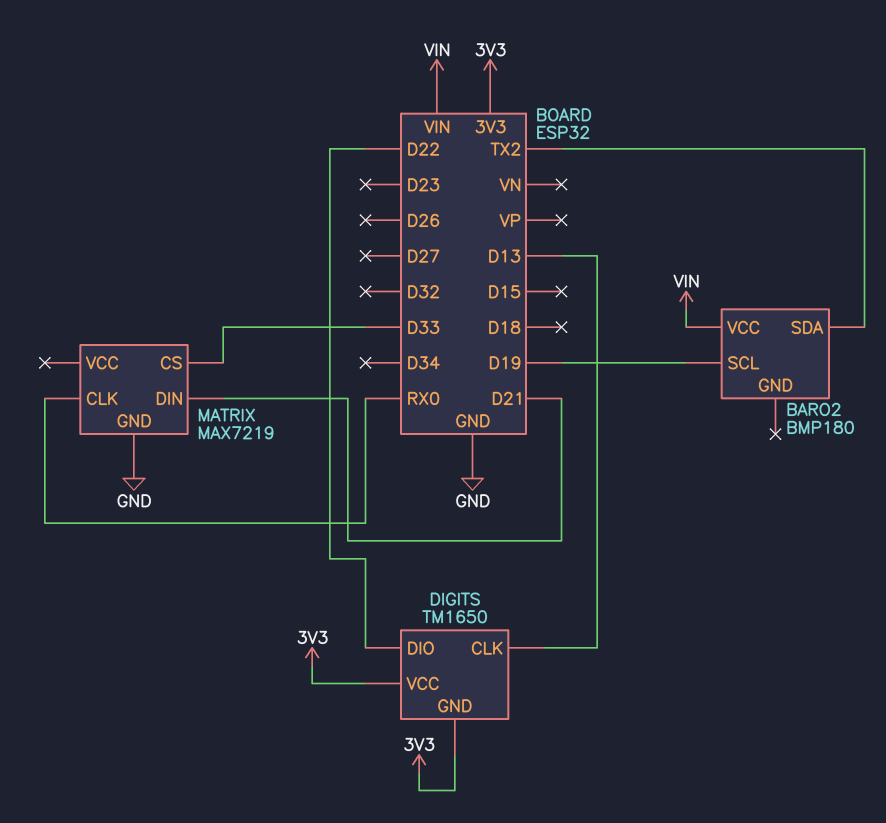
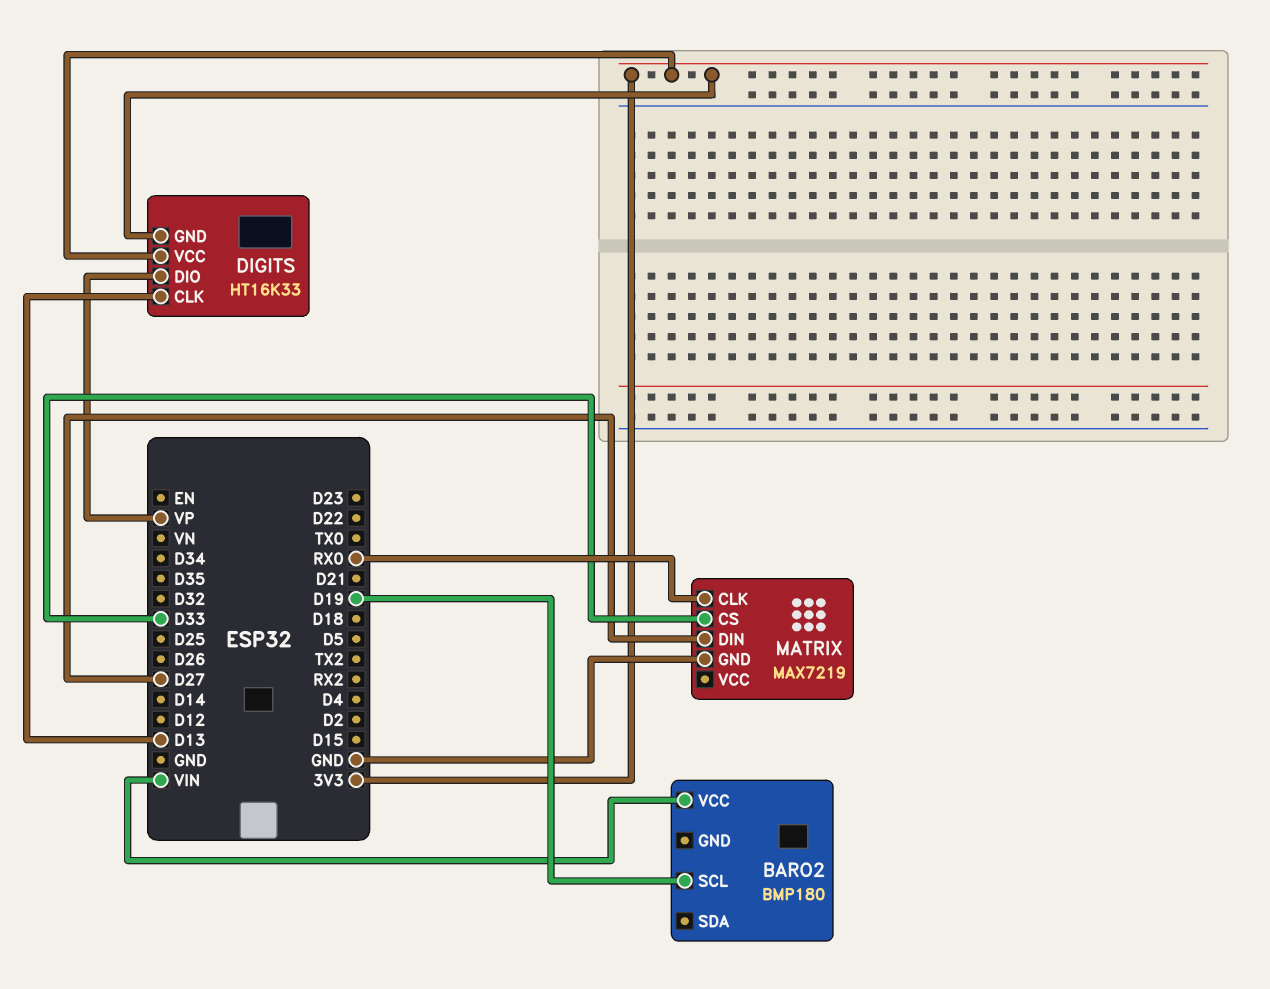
BARO2 pin SDA: TX2 -> none
DIGITS: TM1650 -> HT16K33
DIGITS pin DIO: D22 -> VP
MATRIX pin DIN: D21 -> D27

